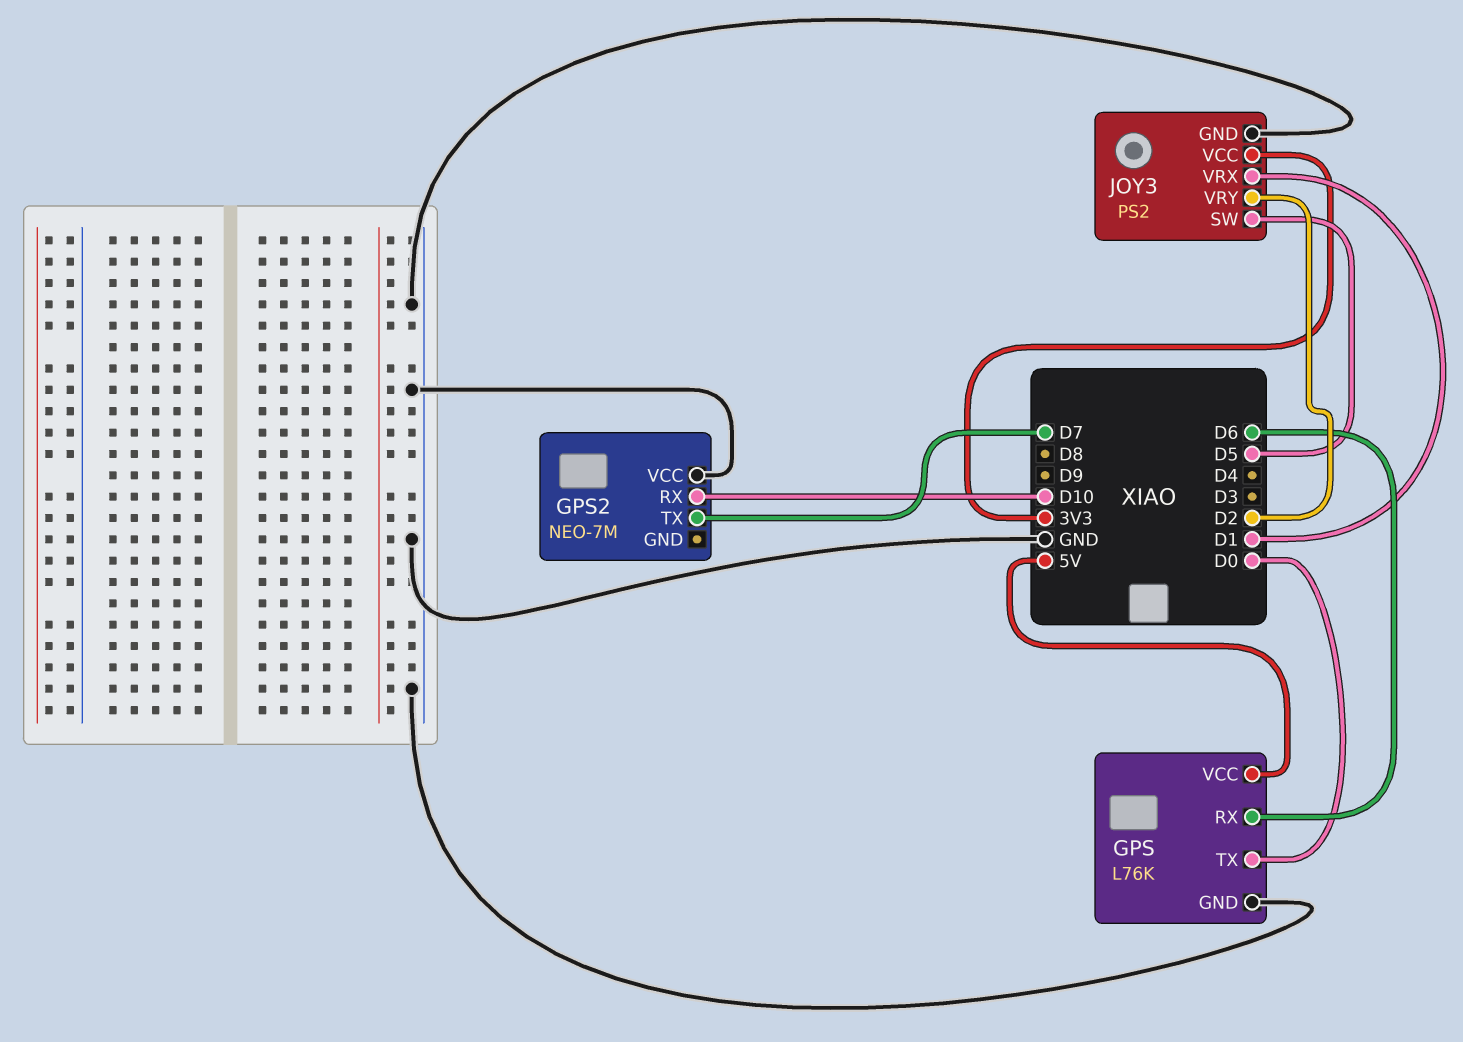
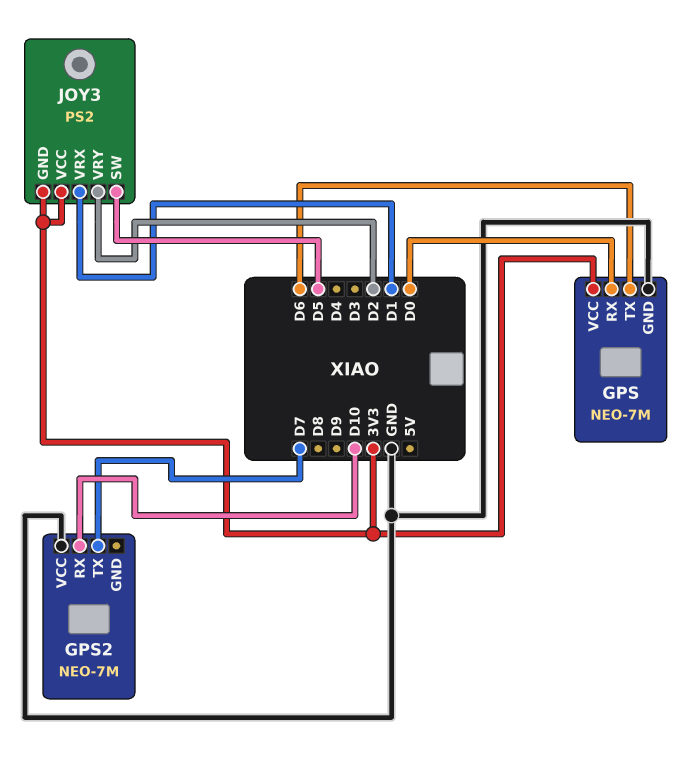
GPS: L76K -> NEO-7M
GPS pin RX: D6 -> D0
GPS pin TX: D0 -> D6
GPS pin VCC: 5V -> 3V3
JOY3 pin GND: GND -> 3V3

